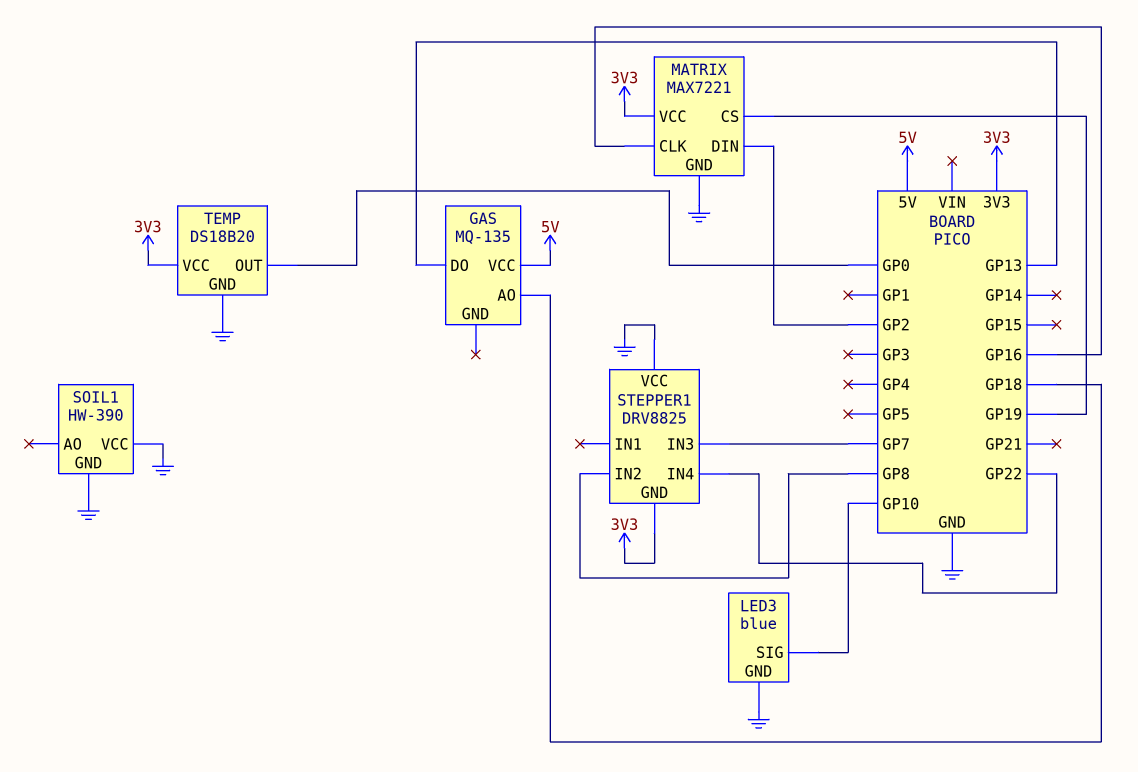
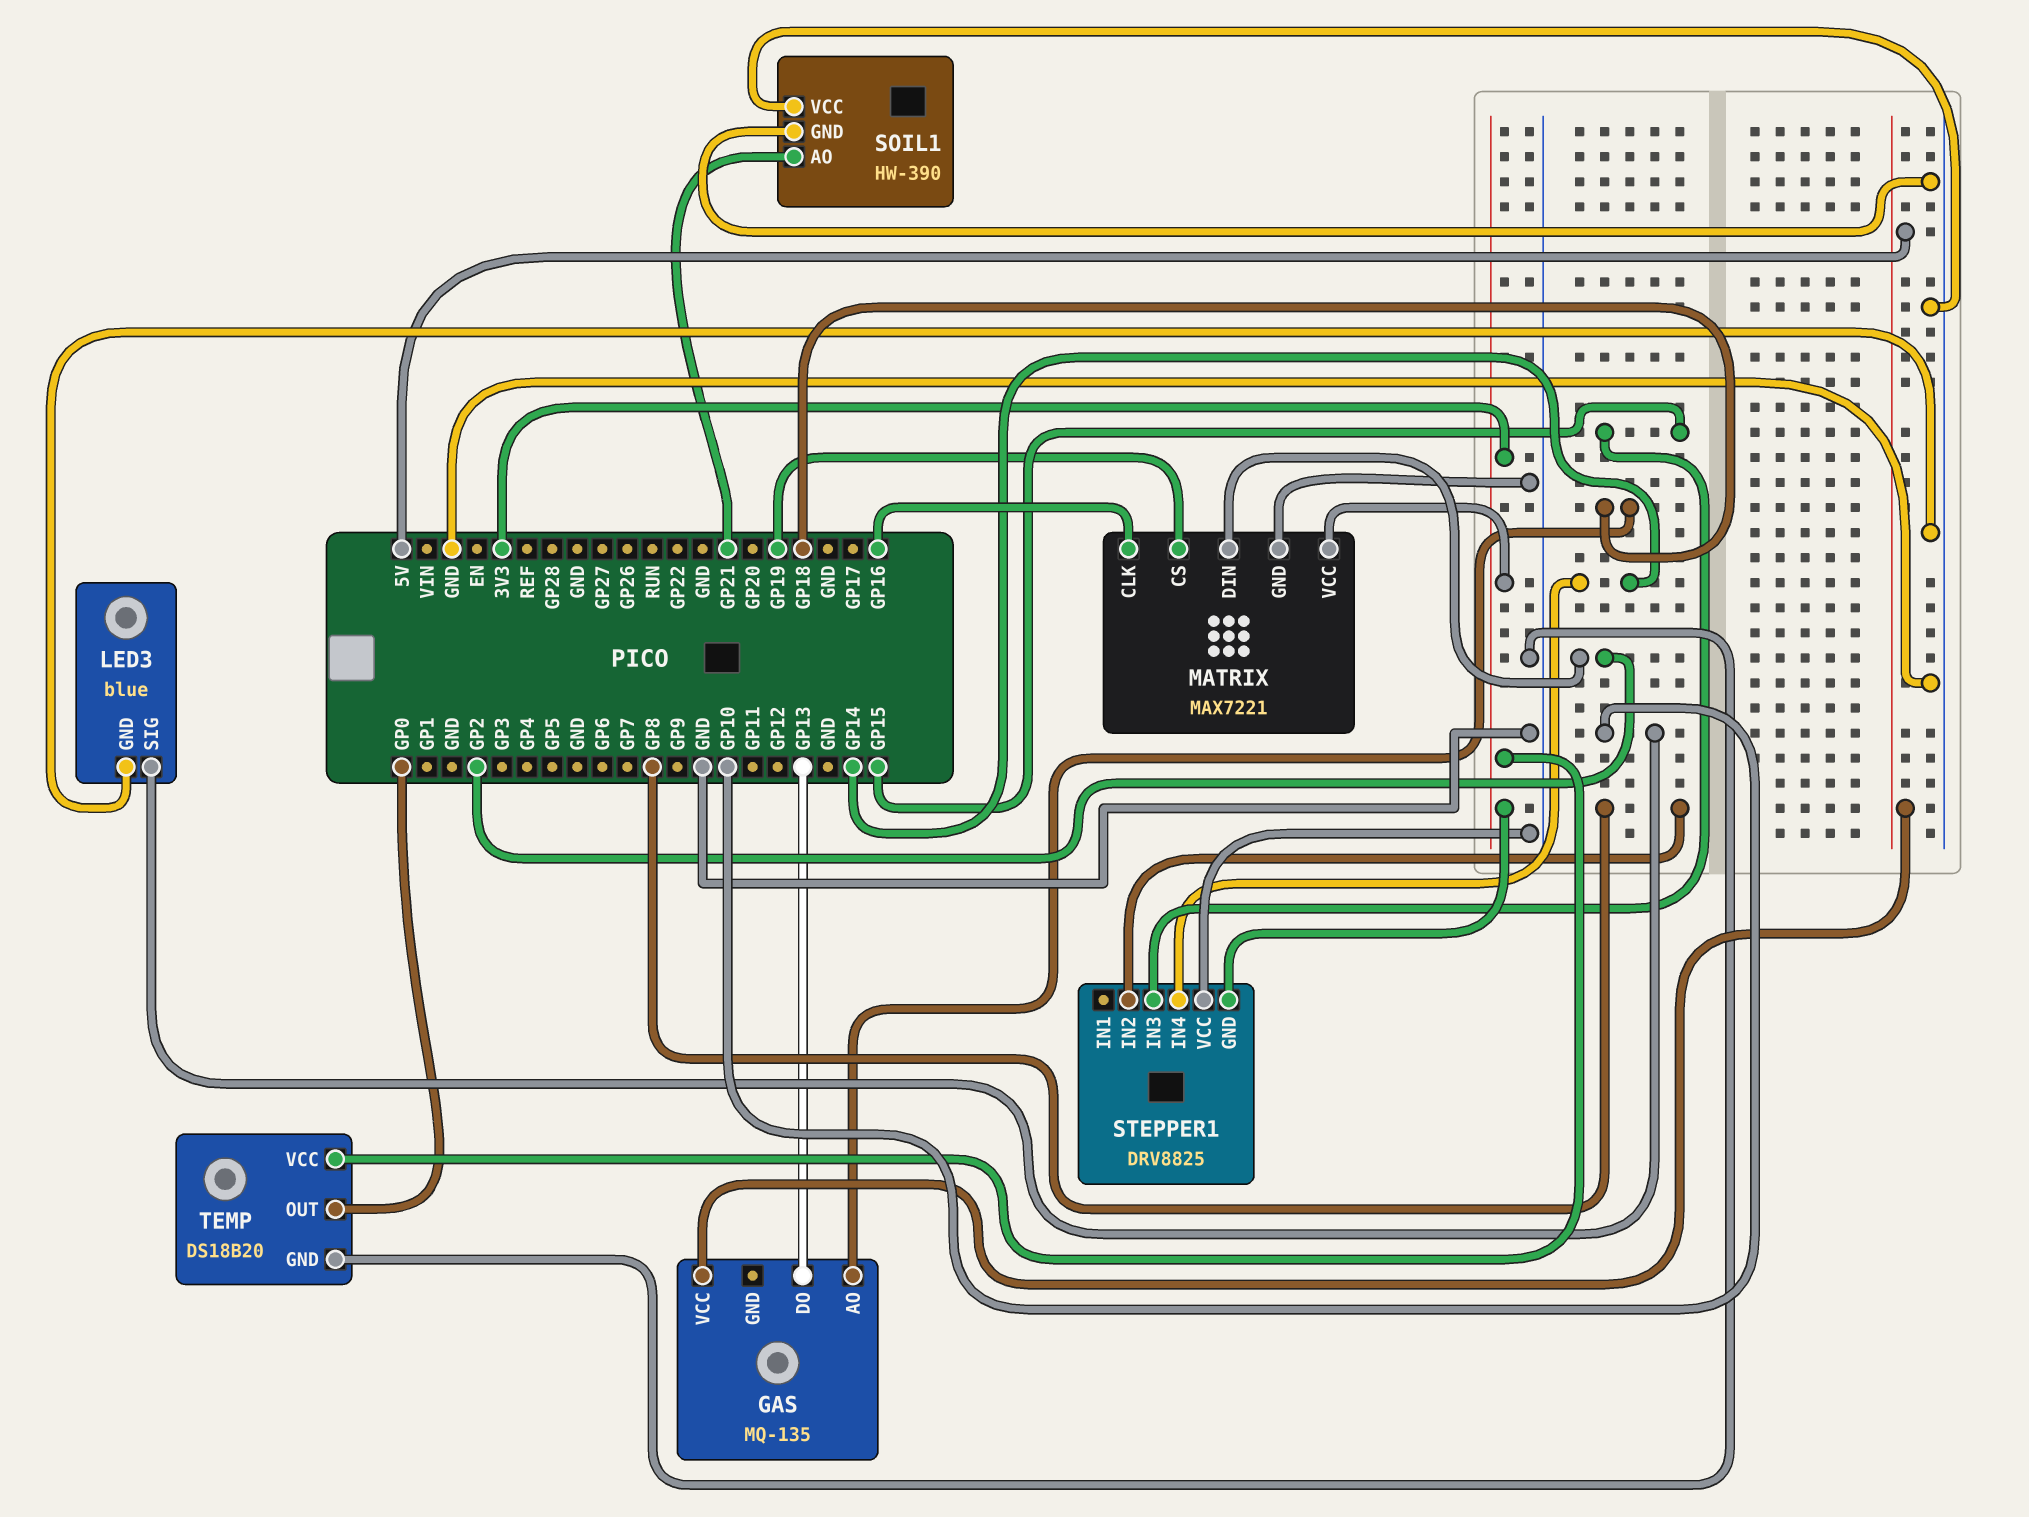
SOIL1 pin AO: none -> GP21
STEPPER1 pin IN3: GP7 -> GP15
STEPPER1 pin IN4: GP22 -> GP14

